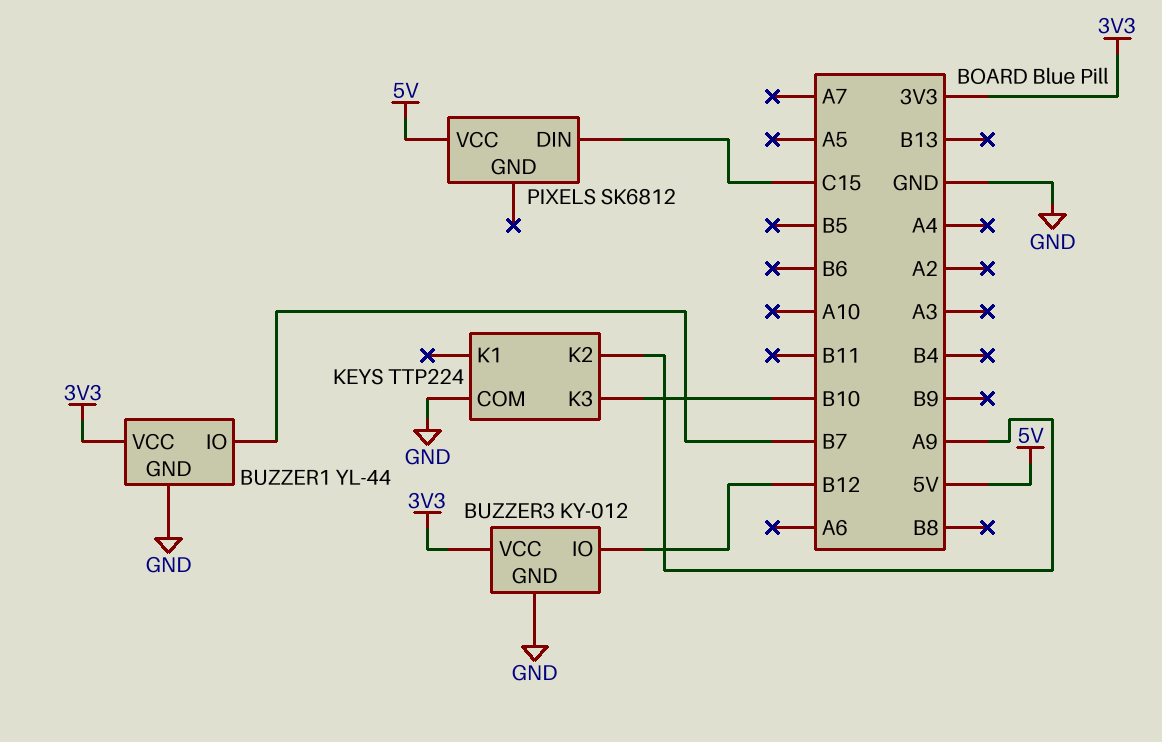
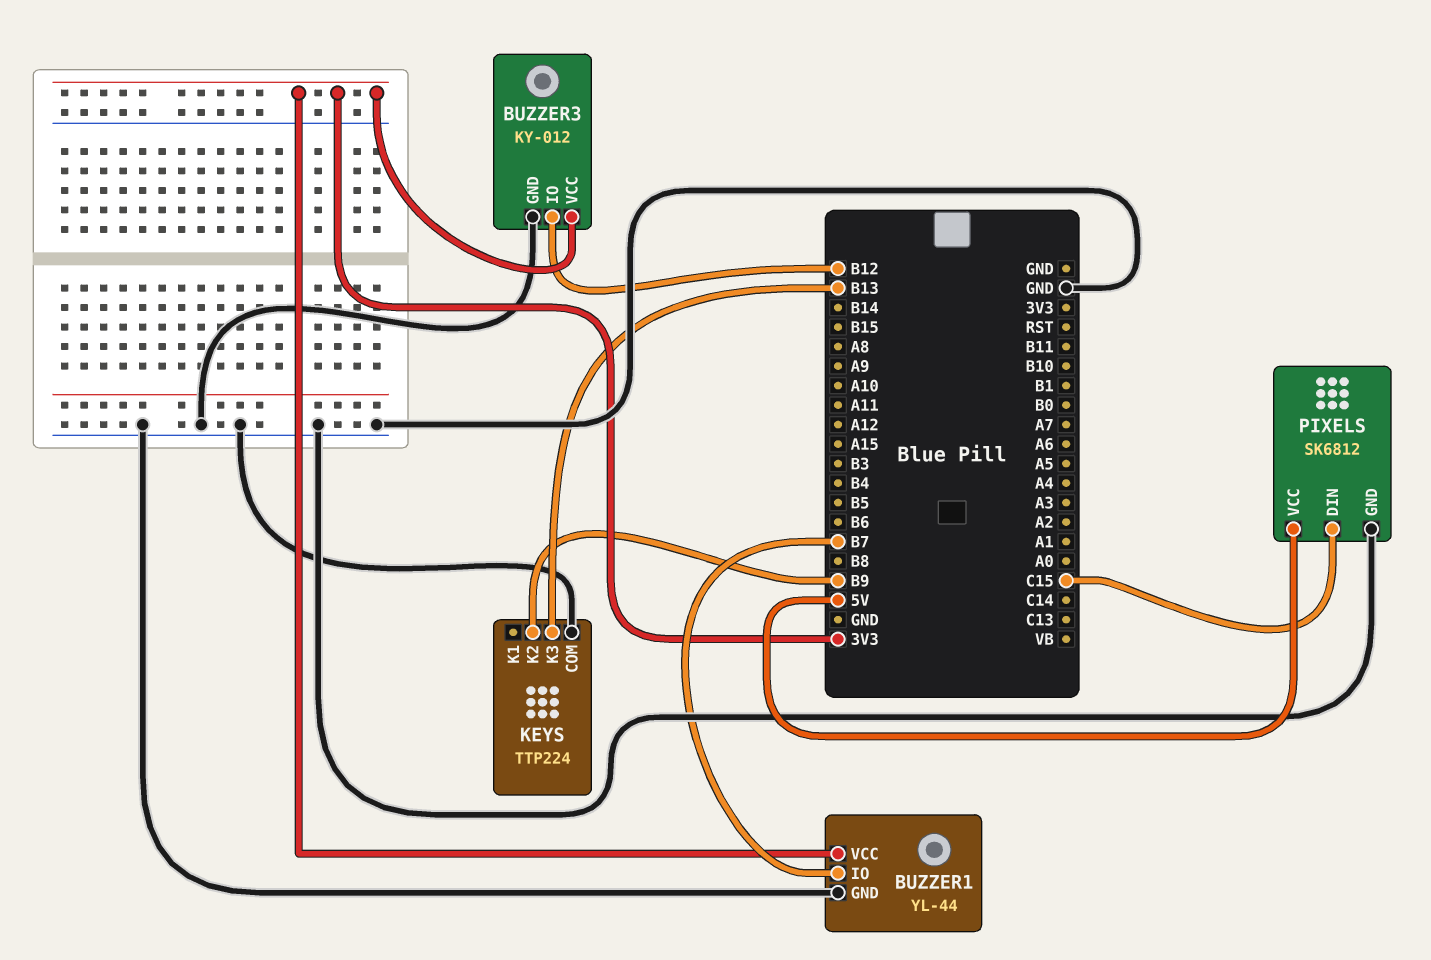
KEYS pin K2: A9 -> B9
KEYS pin K3: B10 -> B13
PIXELS pin GND: none -> GND

